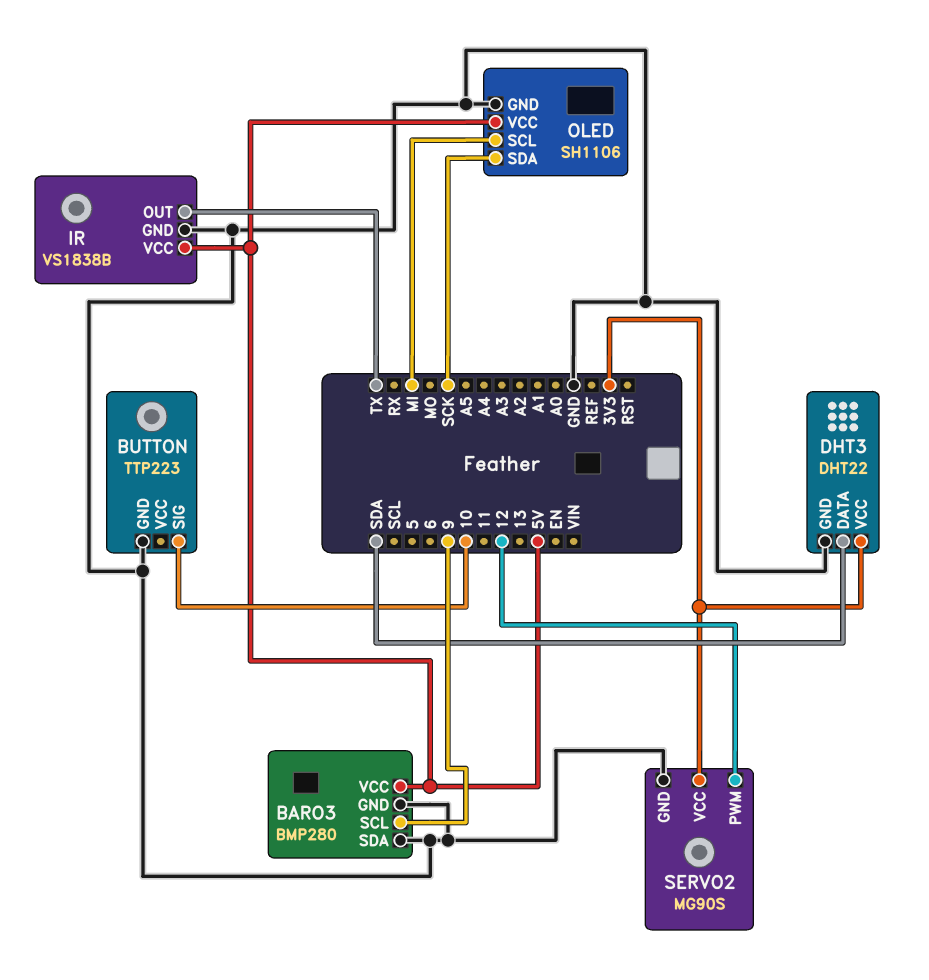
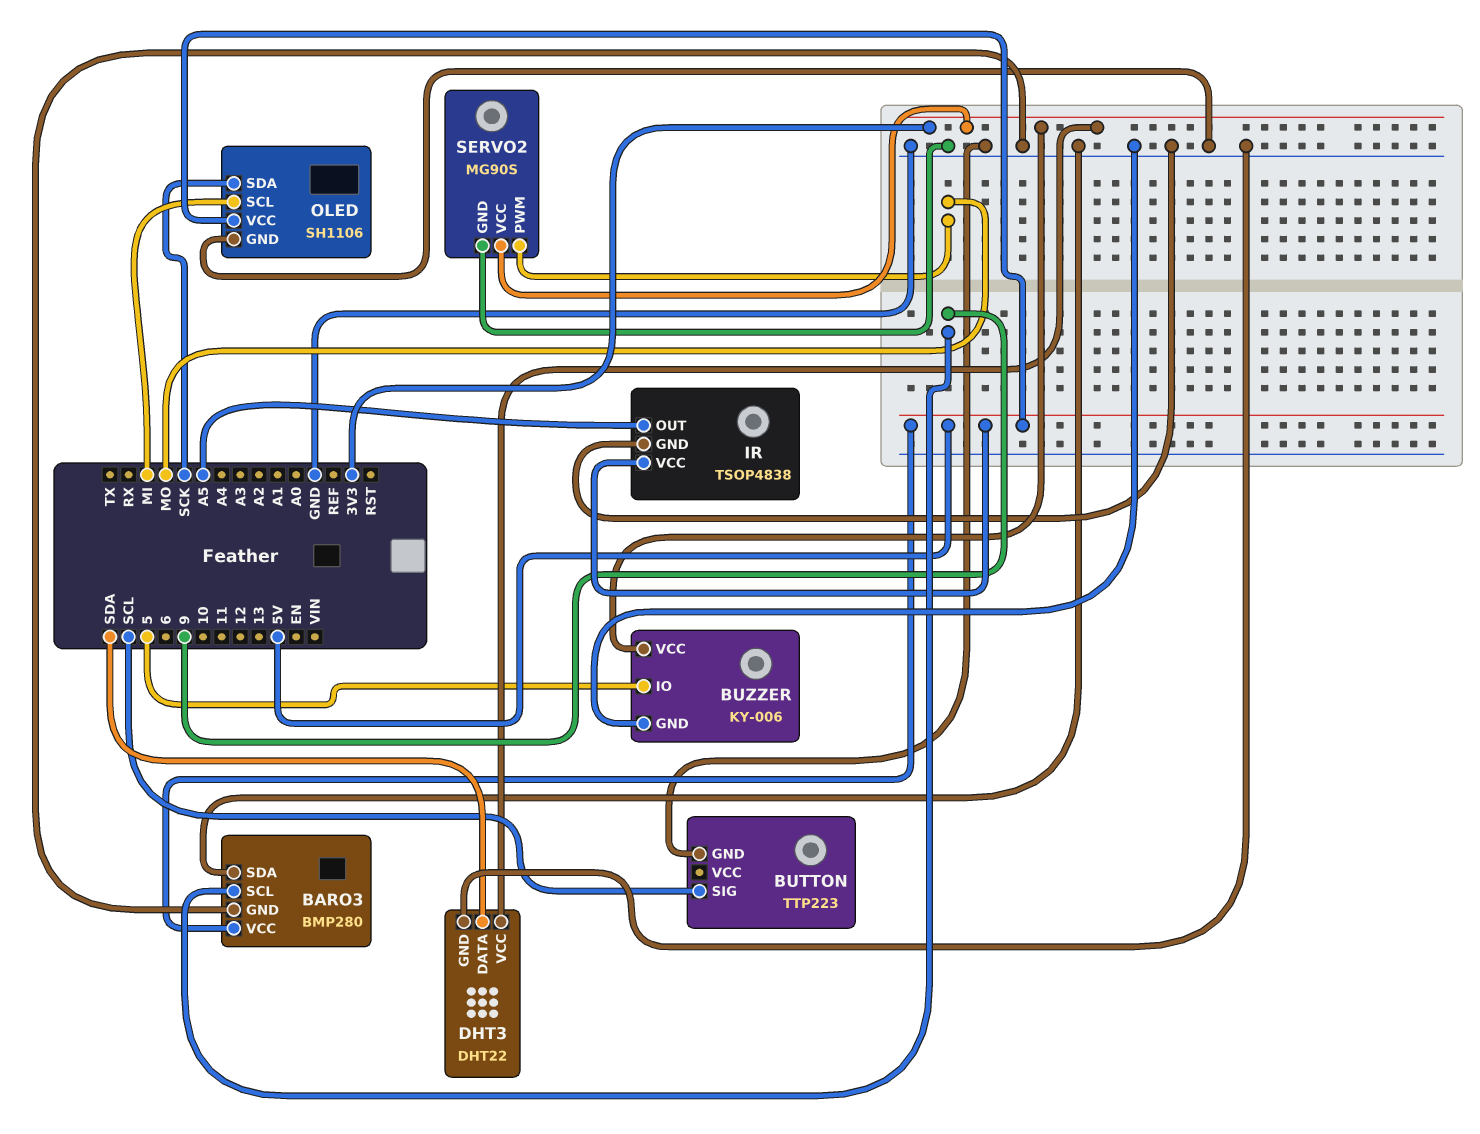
BUTTON pin SIG: 10 -> SCL
BUZZER: none -> KY-006
BUZZER pin GND: none -> GND
BUZZER pin IO: none -> 5
BUZZER pin VCC: none -> 3V3
IR: VS1838B -> TSOP4838
IR pin OUT: TX -> A5
SERVO2 pin PWM: 12 -> MO

